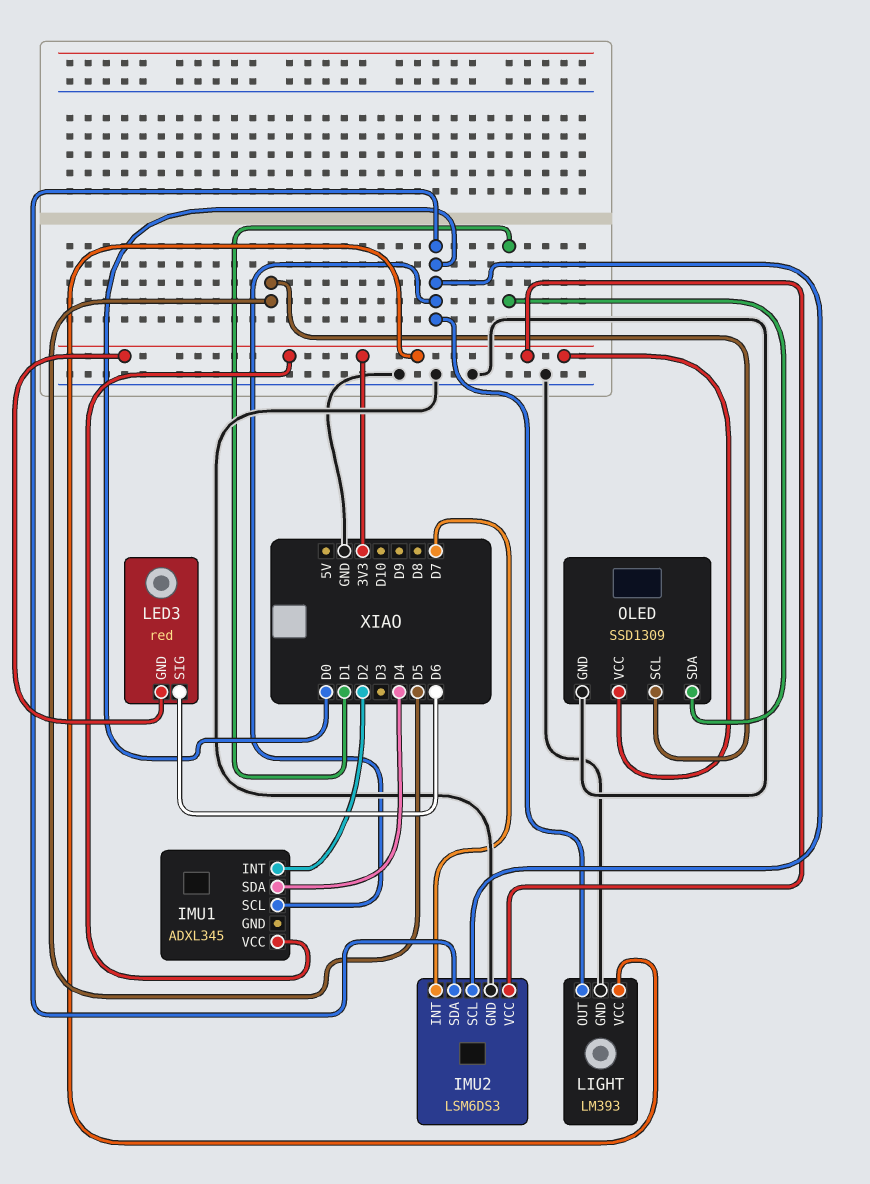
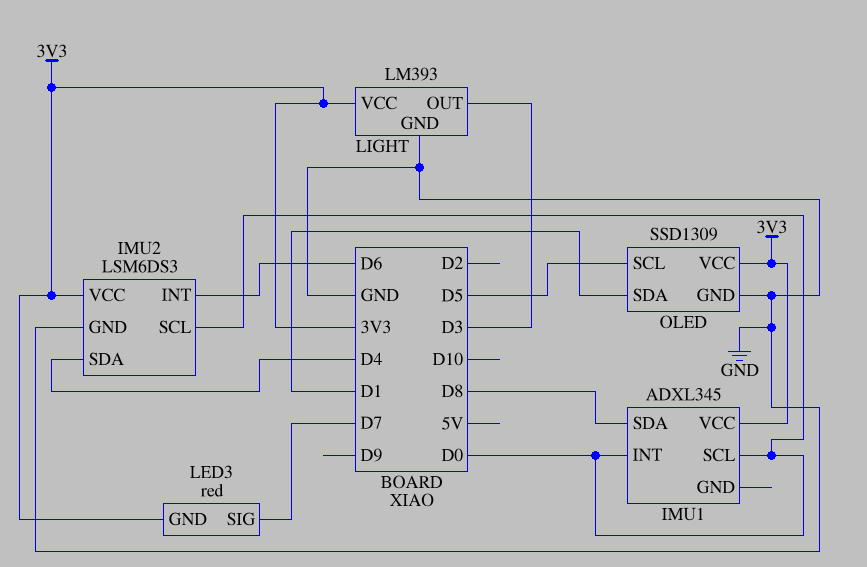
IMU1 pin INT: D2 -> D0
IMU1 pin SDA: D4 -> D8
IMU2 pin INT: D7 -> D6
IMU2 pin SDA: D0 -> D4
LED3 pin SIG: D6 -> D7
LIGHT pin OUT: D0 -> D3

